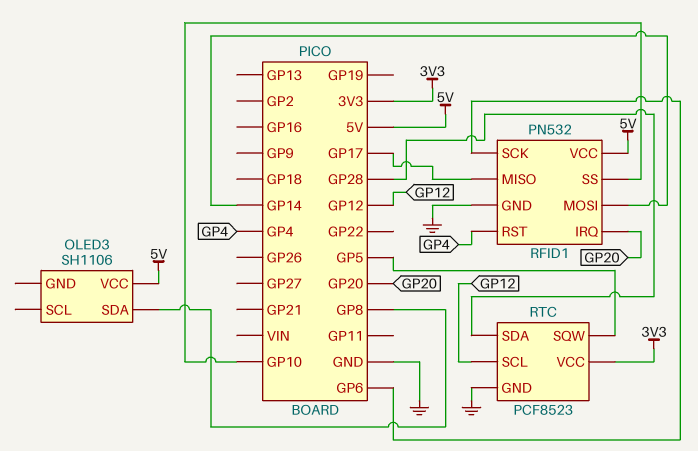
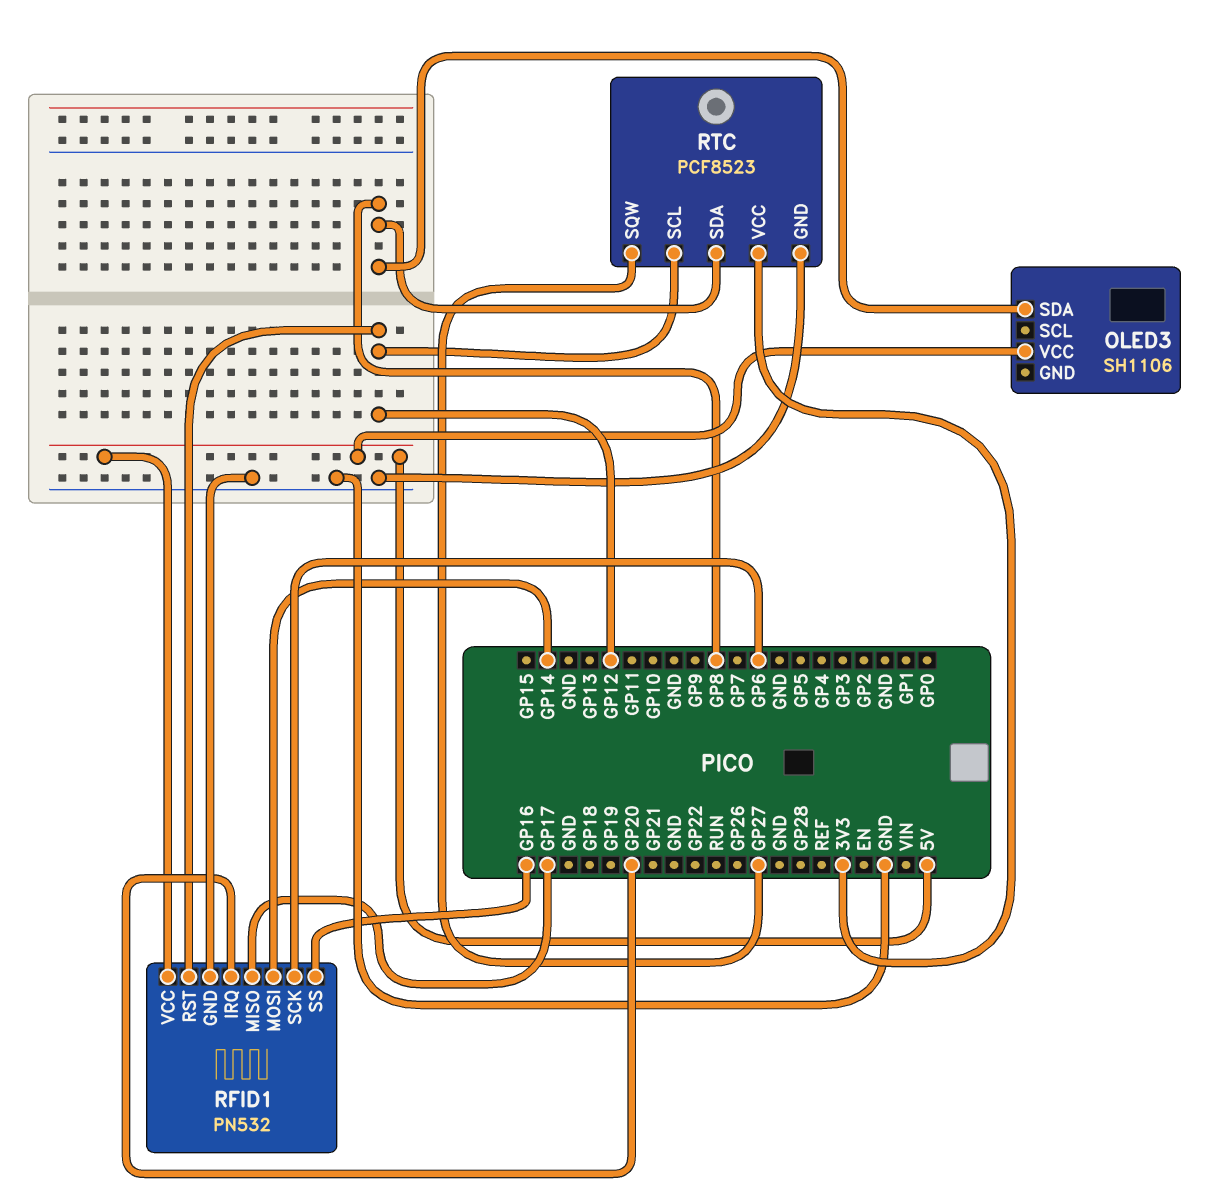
RFID1 pin RST: GP4 -> GP12
RFID1 pin SS: GP10 -> GP16
RTC pin SDA: GP28 -> GP8
RTC pin SQW: GP5 -> GP27

